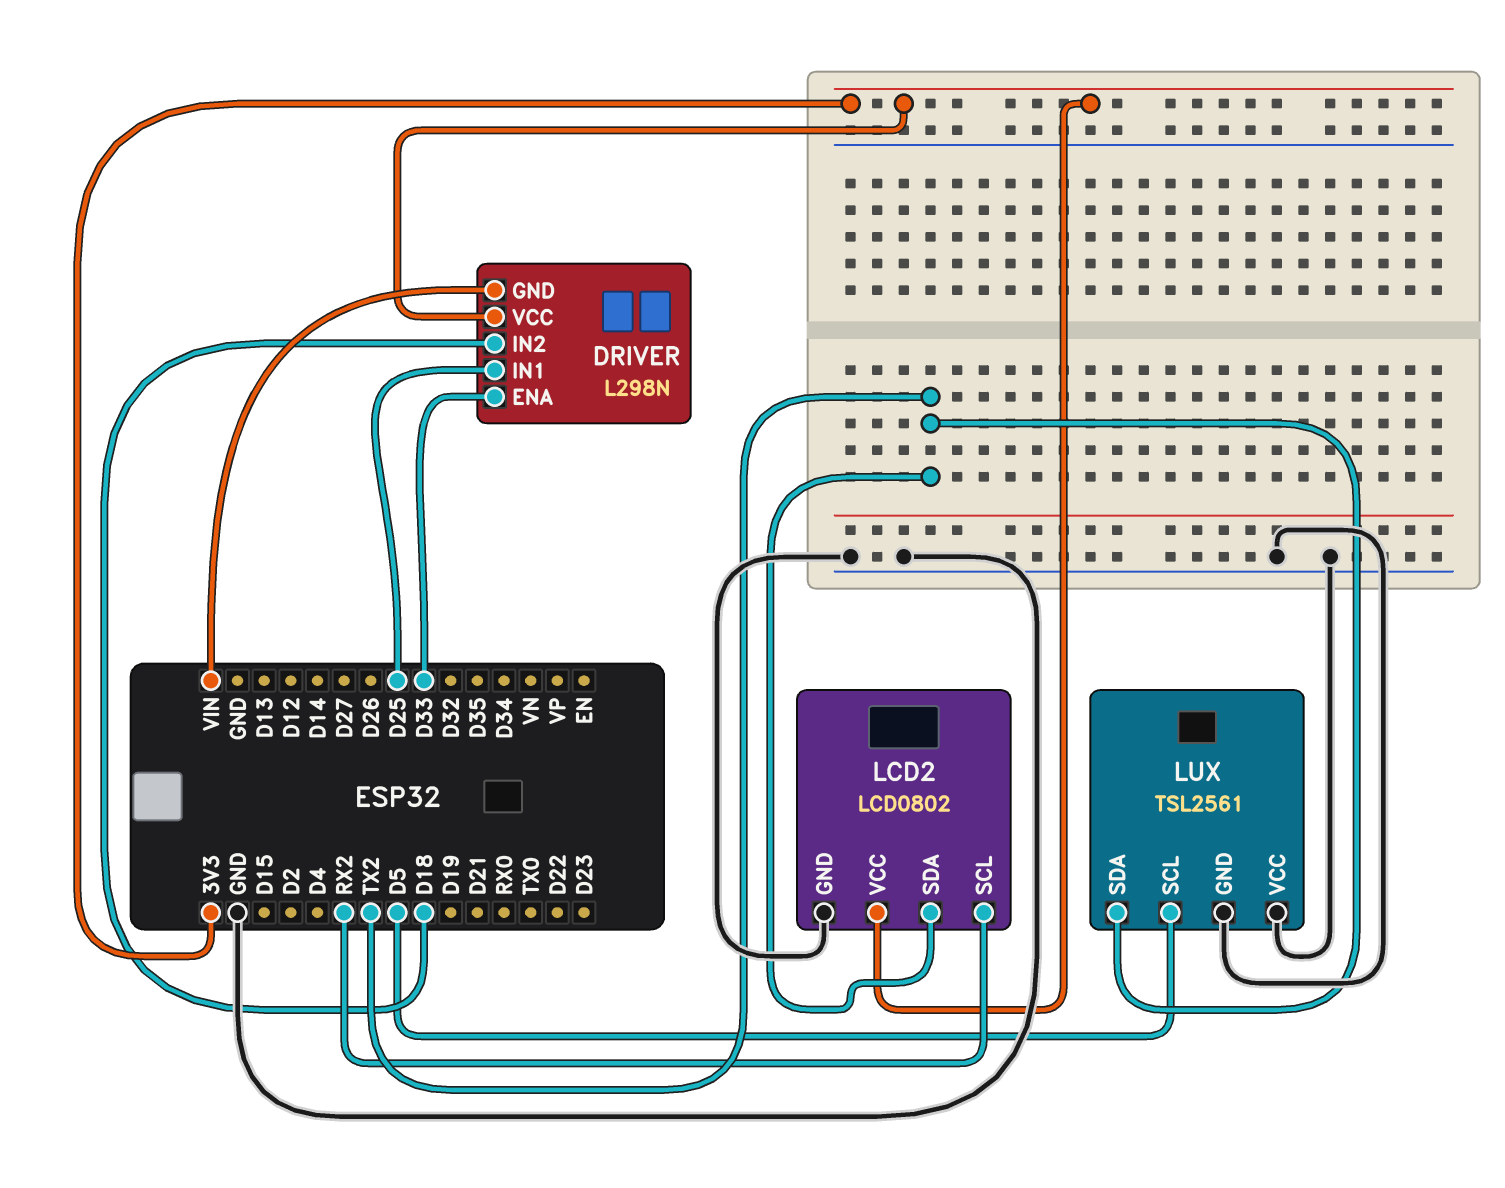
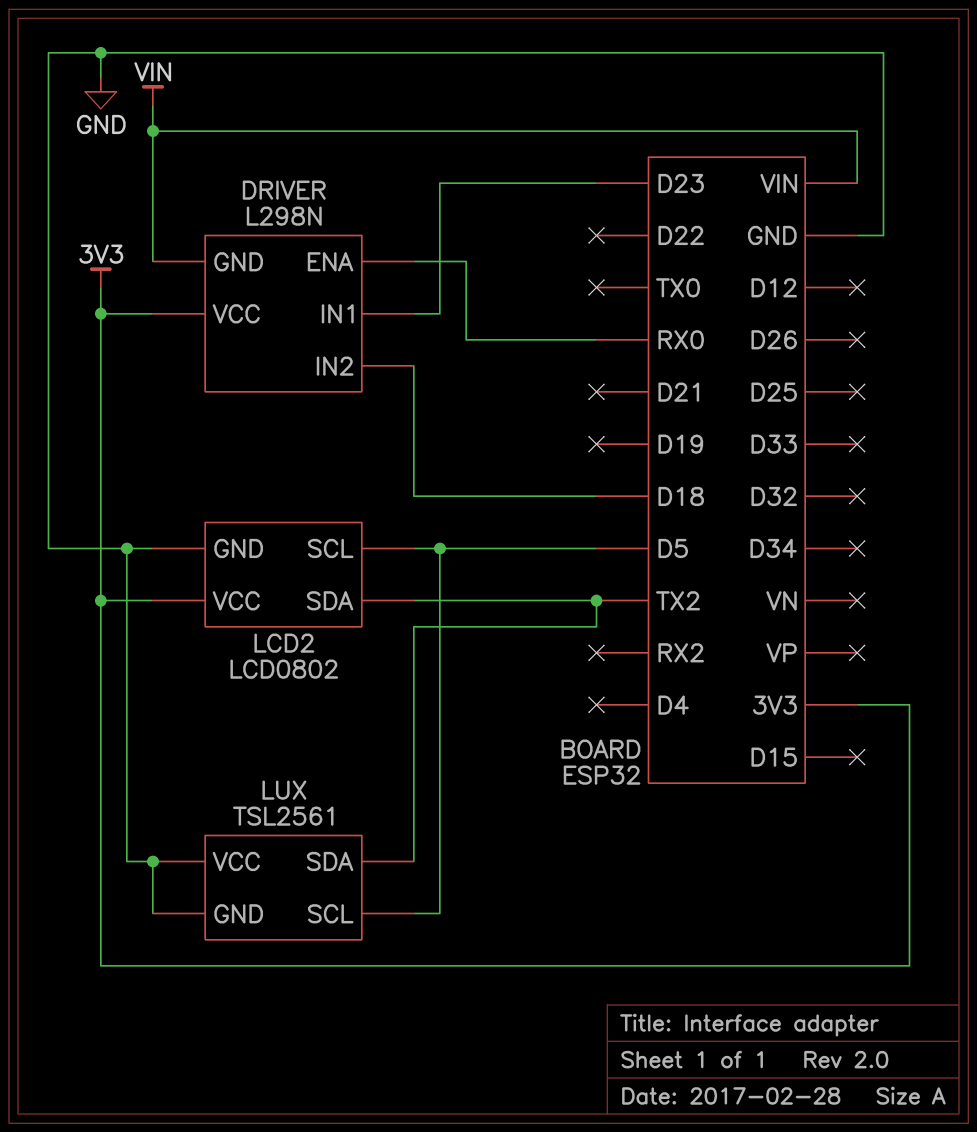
DRIVER pin ENA: D33 -> RX0
DRIVER pin IN1: D25 -> D23
LCD2 pin SCL: RX2 -> D5

